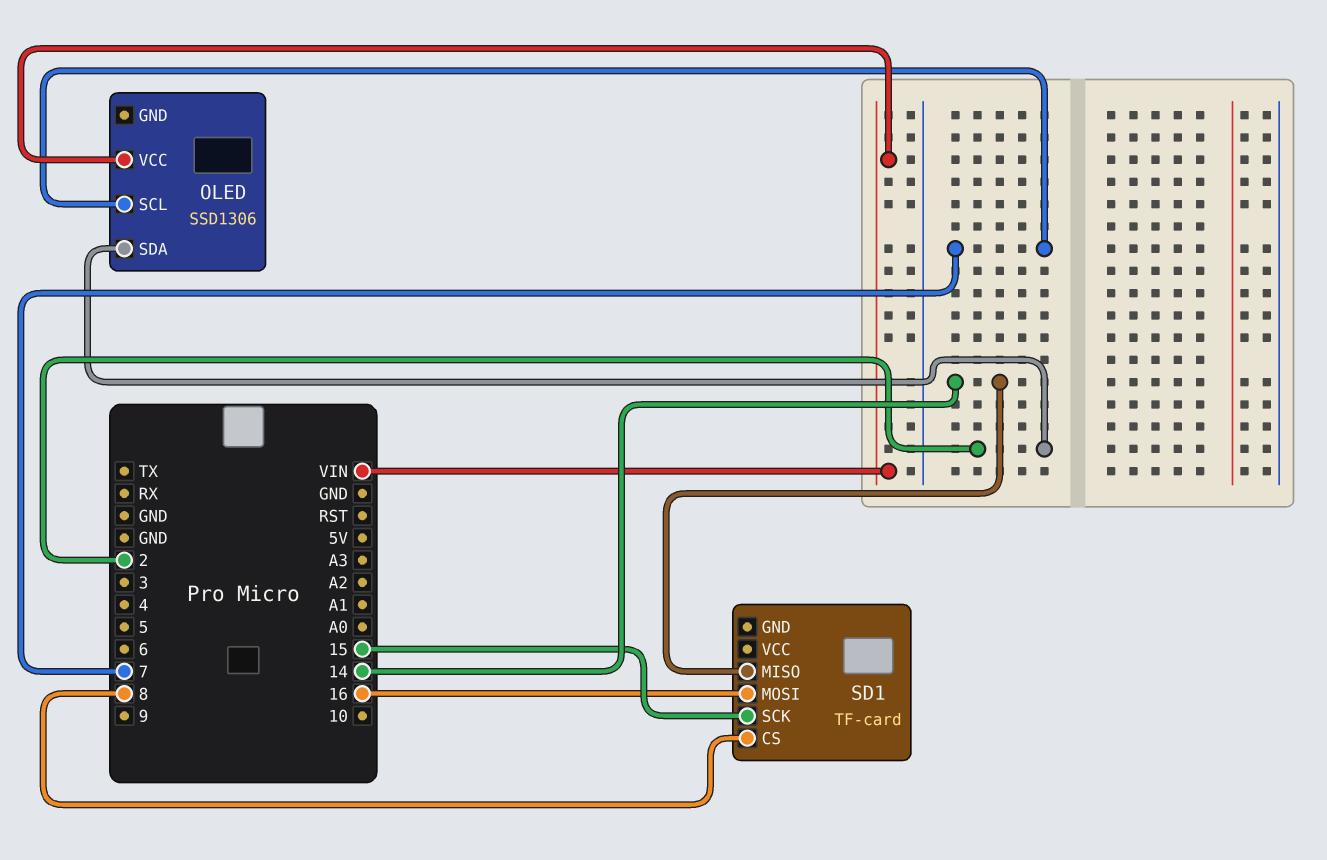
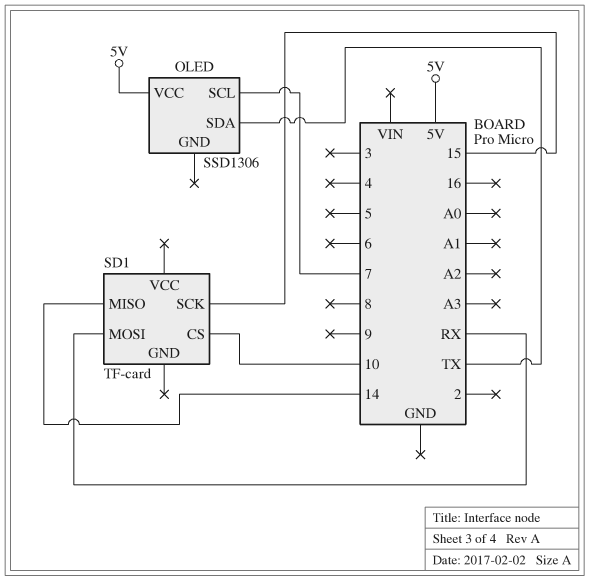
OLED pin SDA: 2 -> TX
OLED pin VCC: VIN -> 5V
SD1 pin CS: 8 -> 10
SD1 pin MOSI: 16 -> RX

